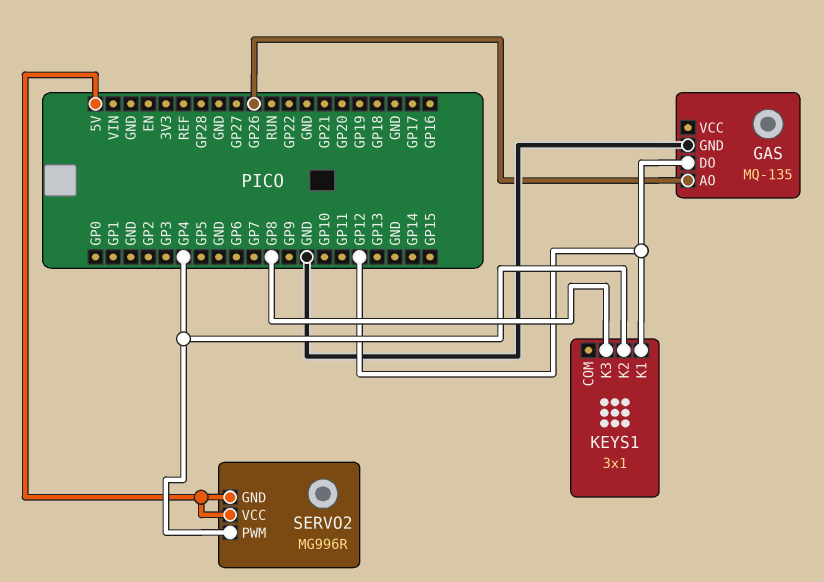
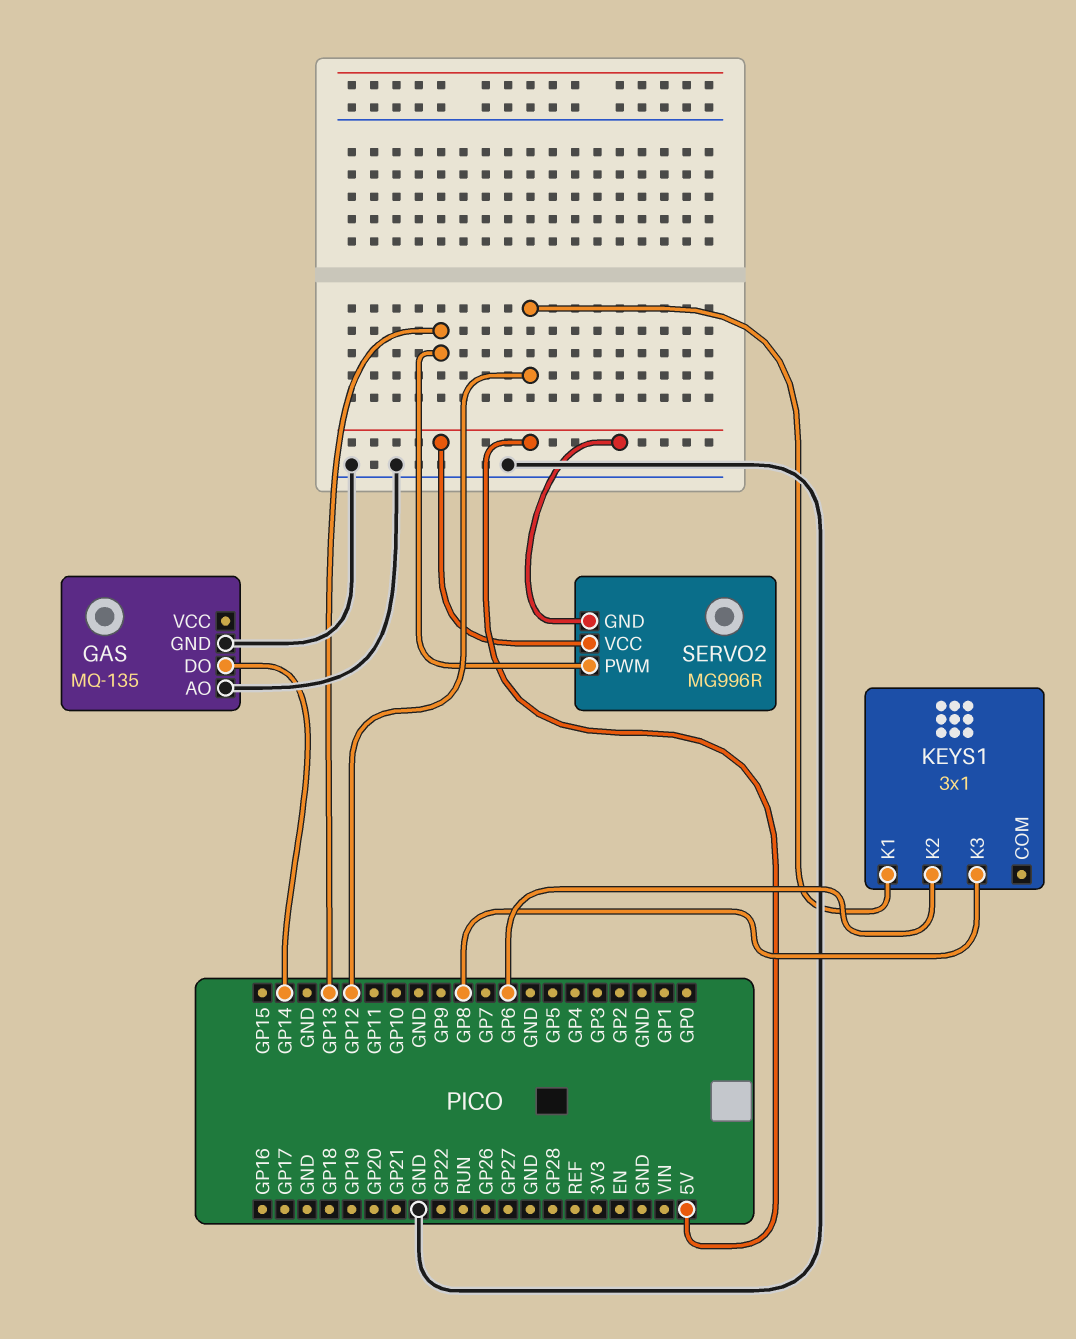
GAS pin AO: GP26 -> GND
GAS pin DO: GP12 -> GP14
KEYS1 pin K2: GP4 -> GP6
SERVO2 pin PWM: GP4 -> GP13

